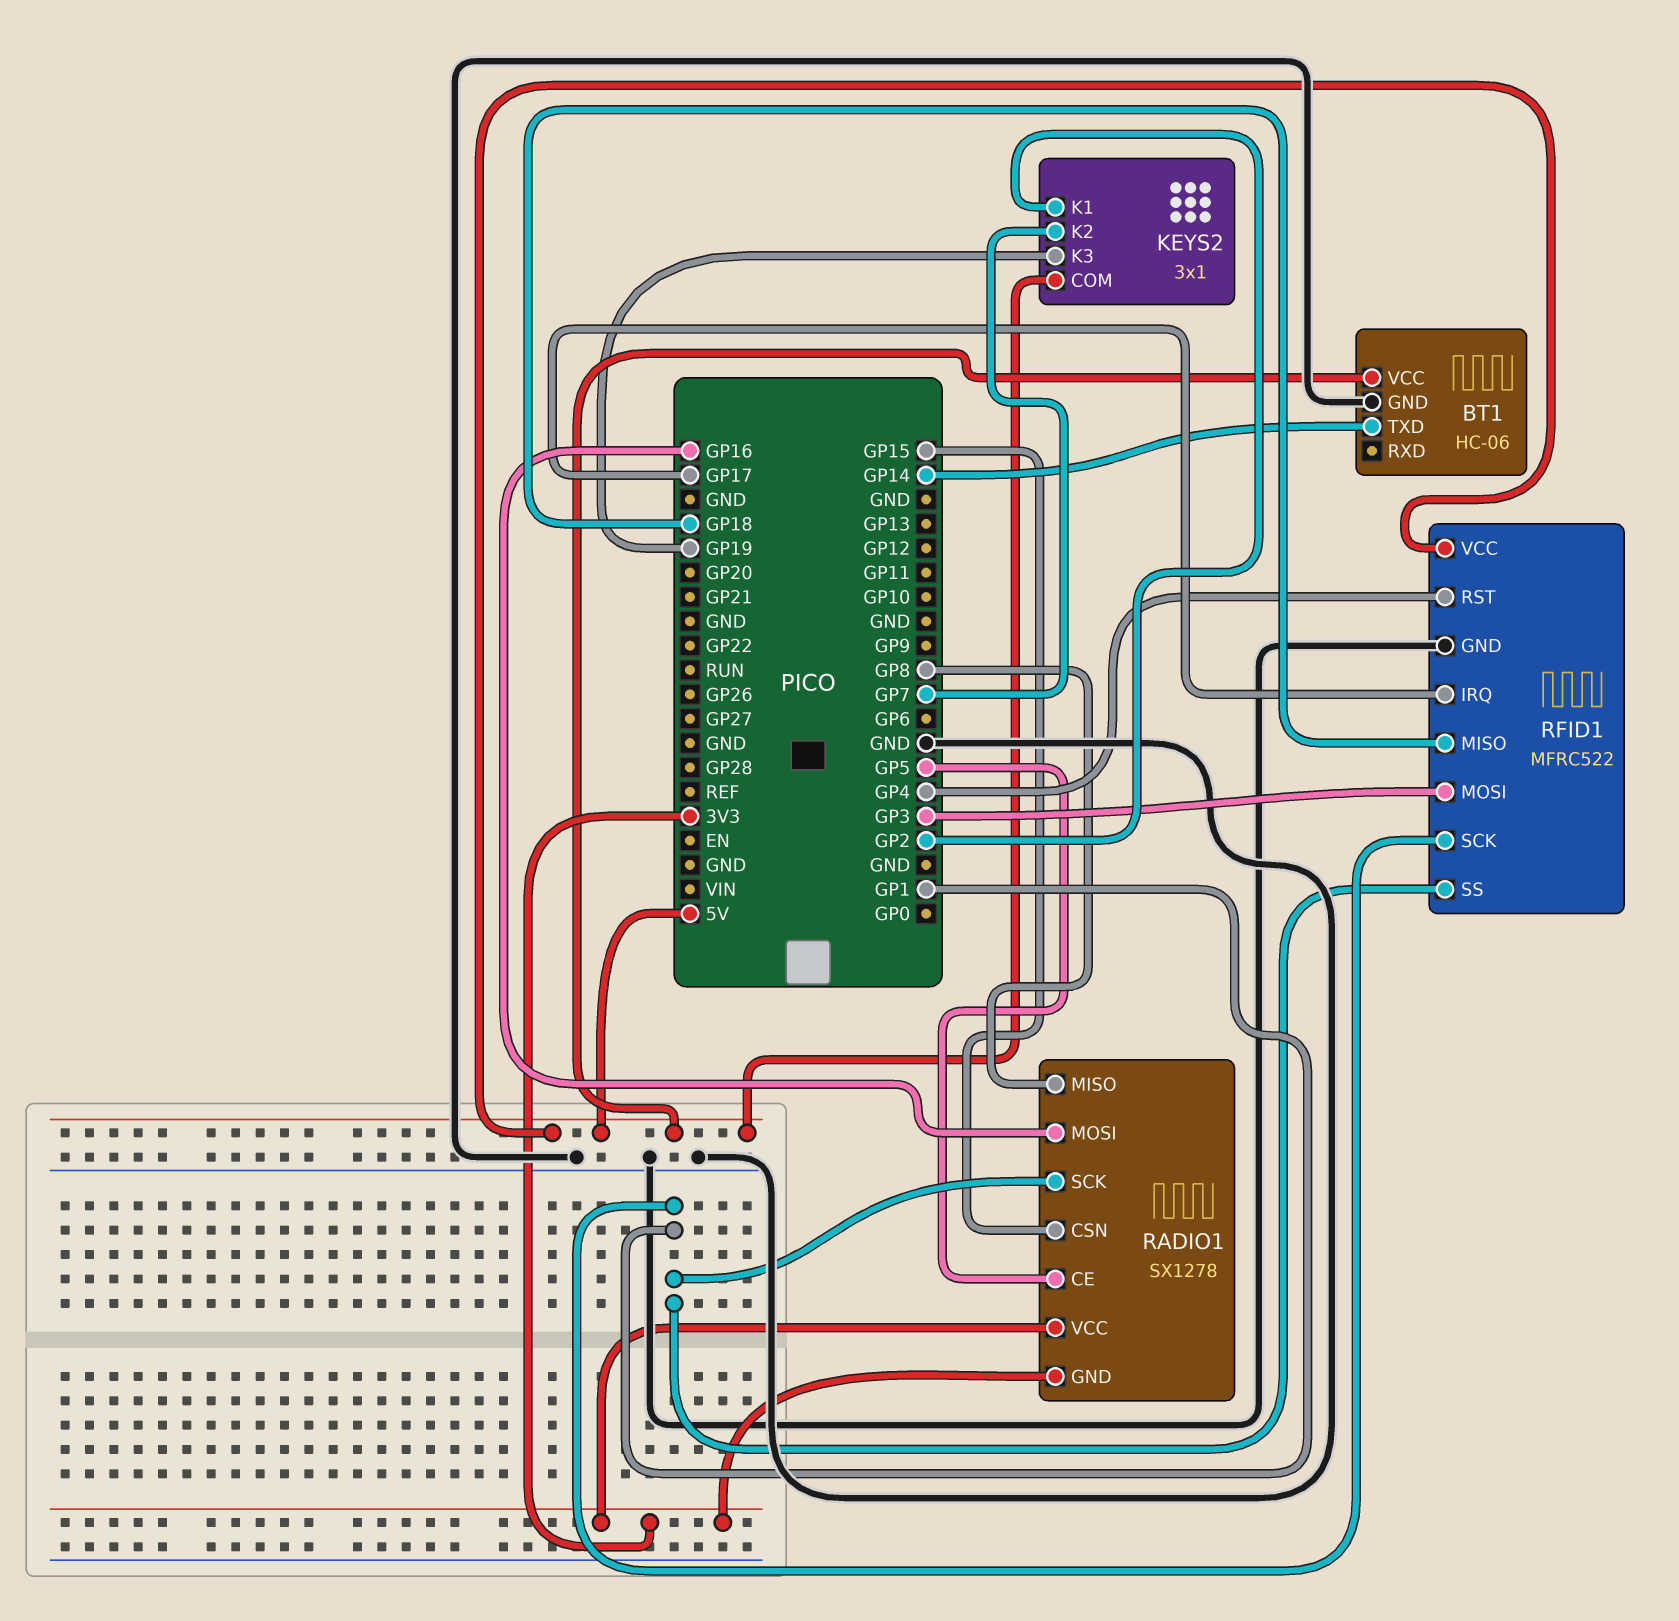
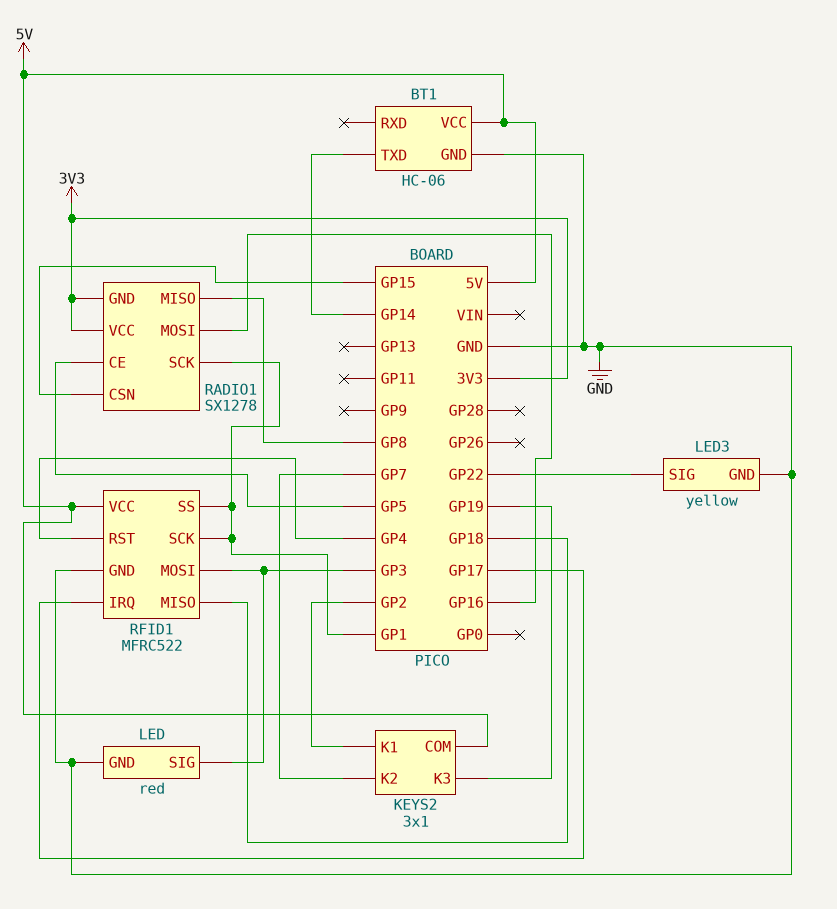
LED: none -> red
LED pin GND: none -> GND
LED pin SIG: none -> GP3
LED3: none -> yellow
LED3 pin GND: none -> GND
LED3 pin SIG: none -> GP22

